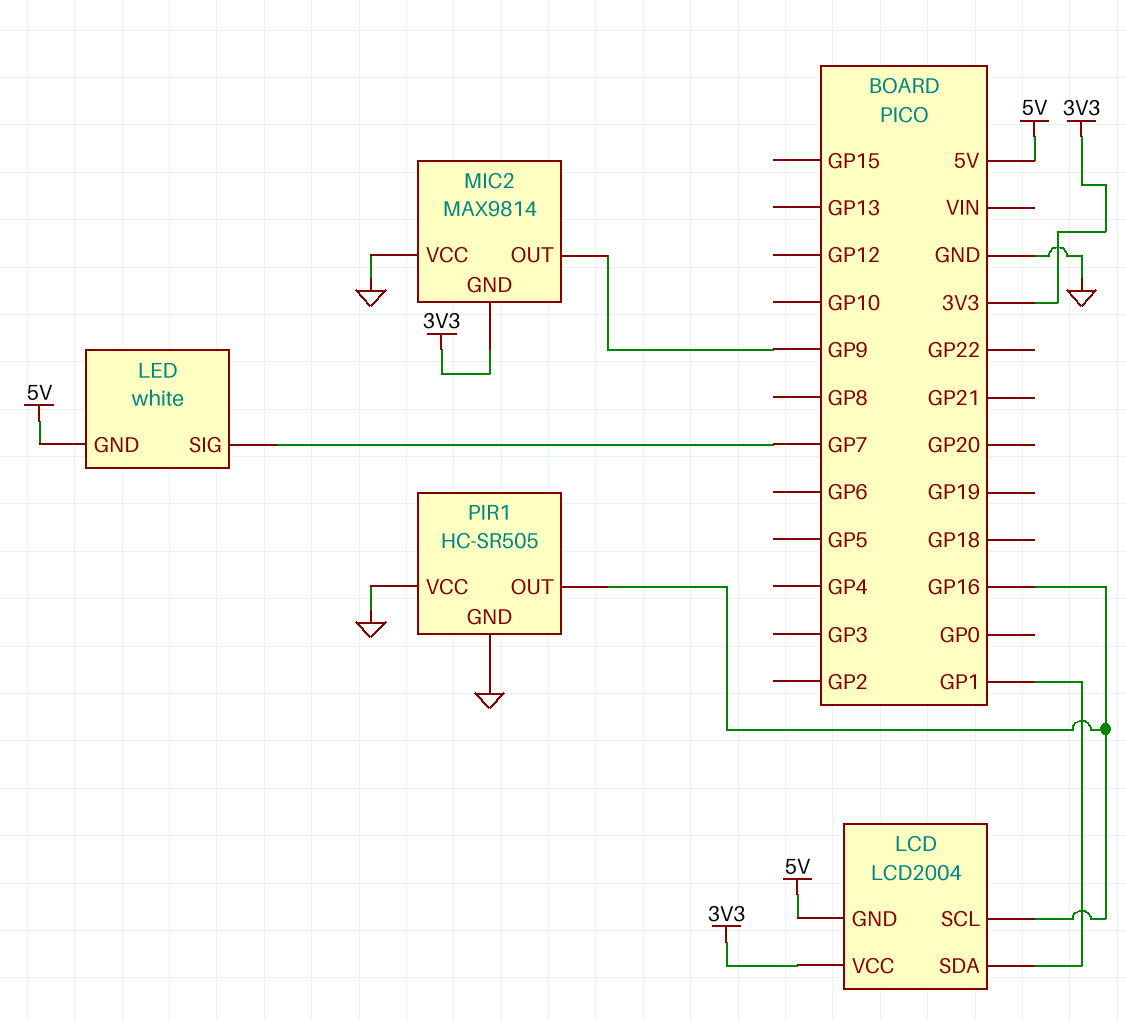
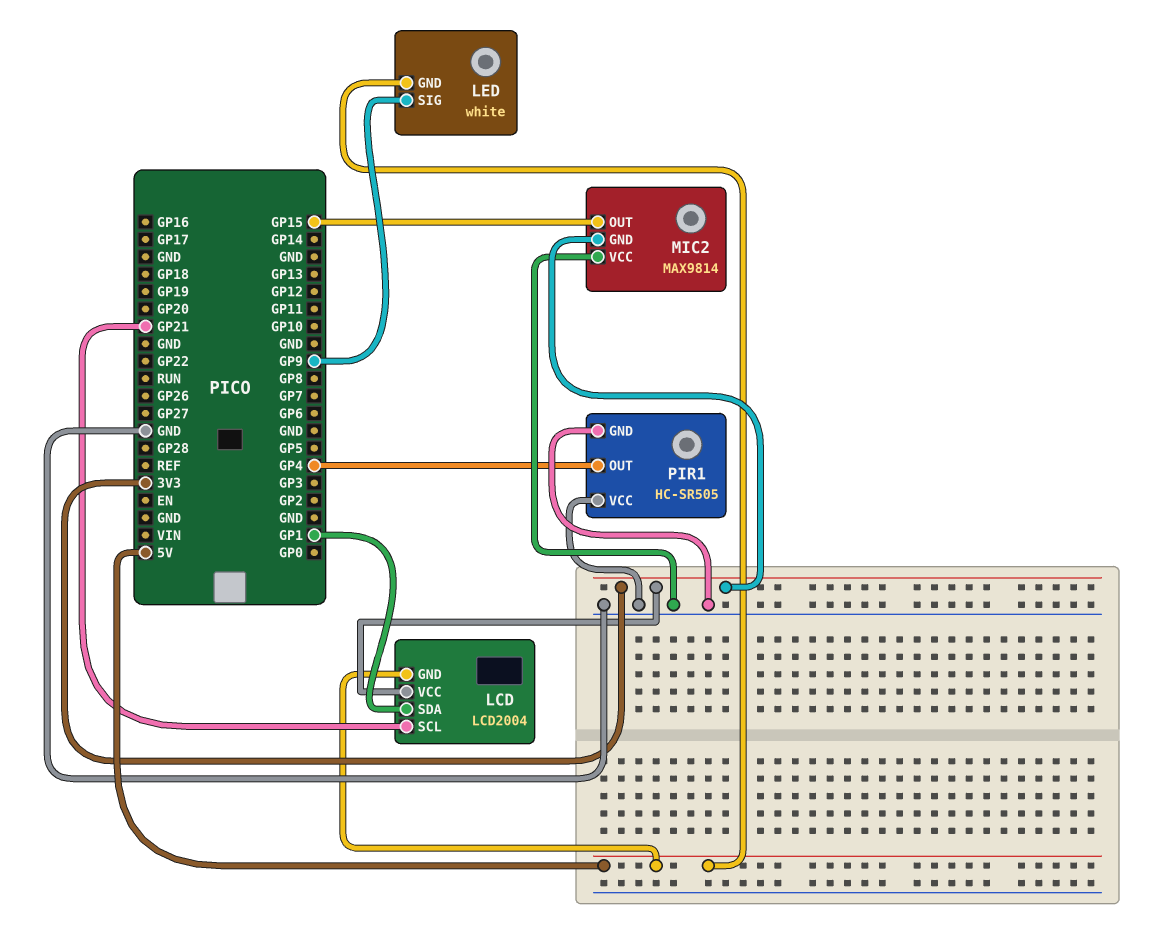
LCD pin SCL: GP16 -> GP21
LED pin SIG: GP7 -> GP9
MIC2 pin OUT: GP9 -> GP15
PIR1 pin OUT: GP16 -> GP4

